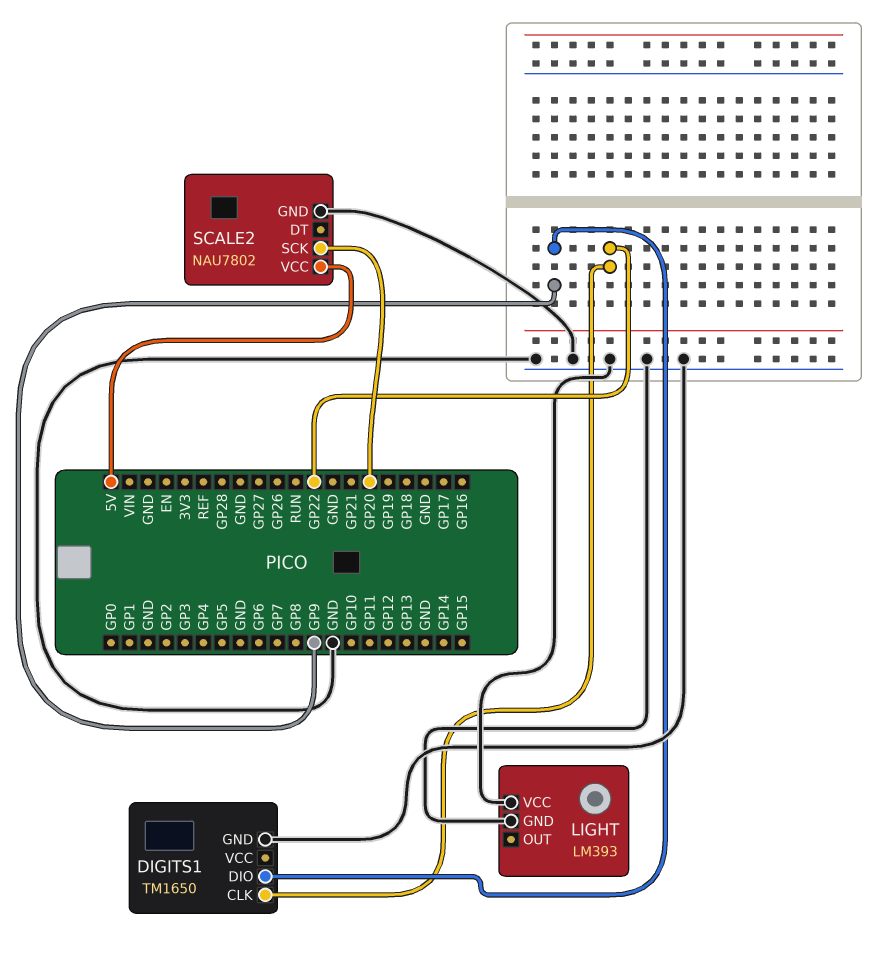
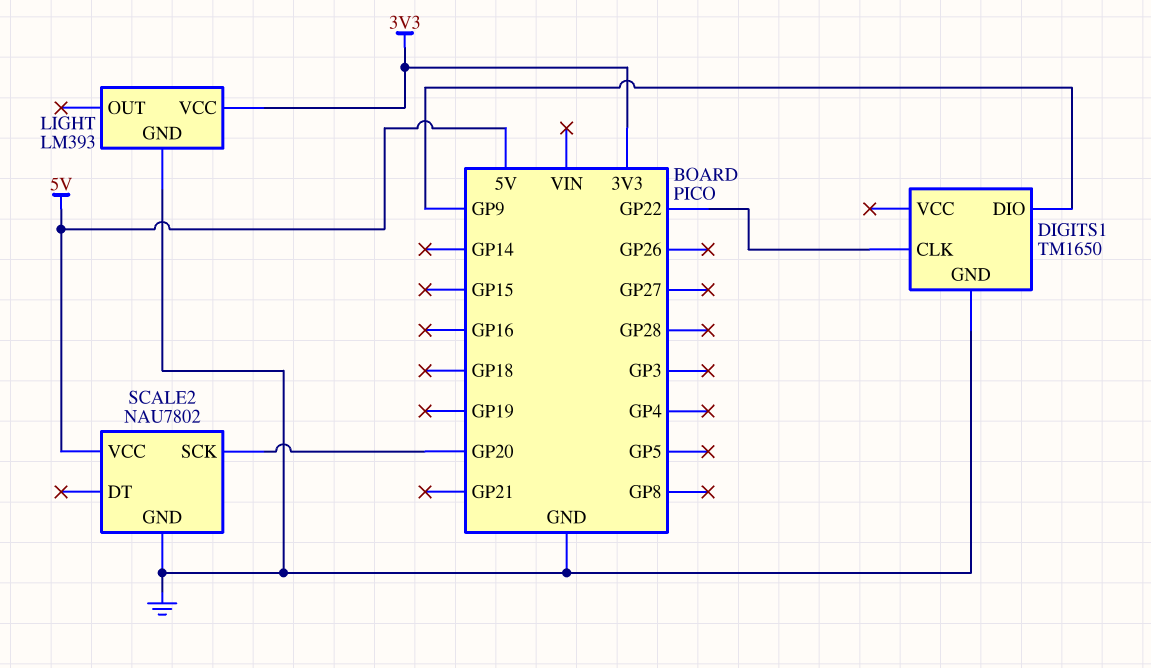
LIGHT pin VCC: GND -> 3V3

